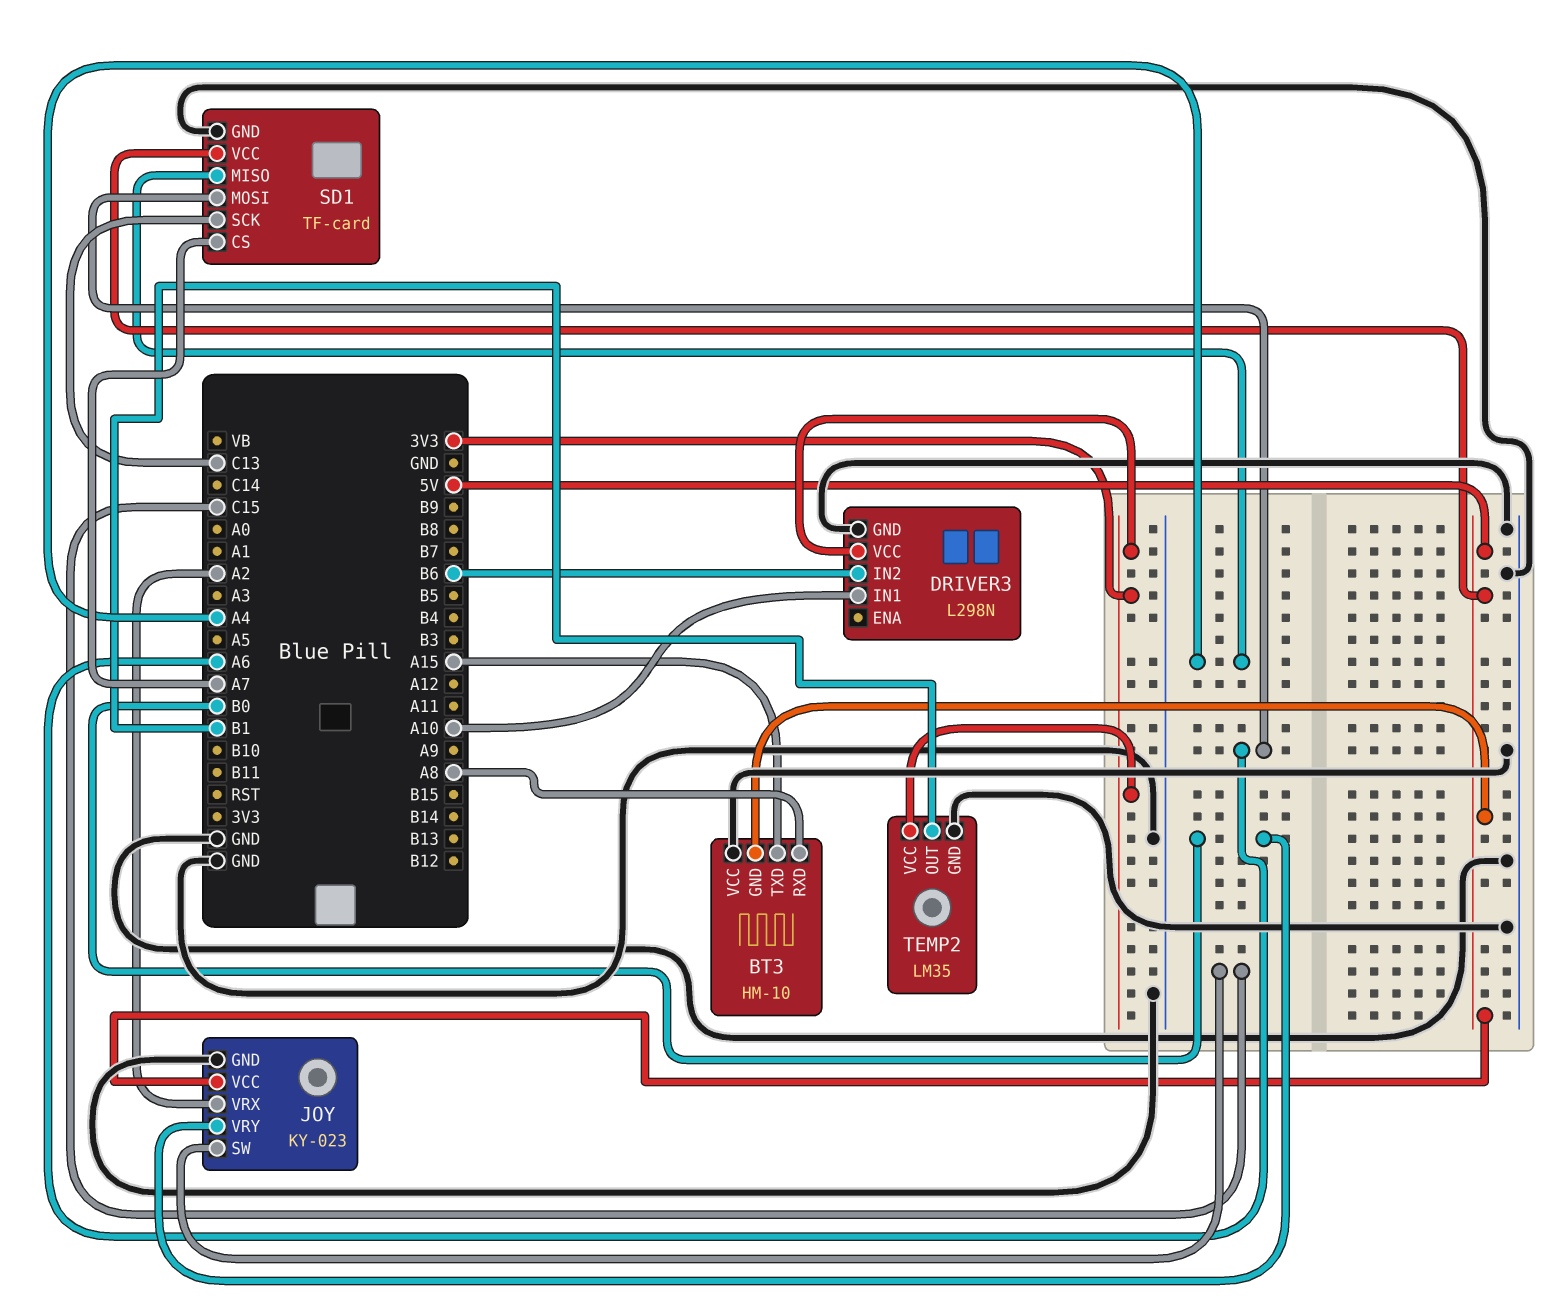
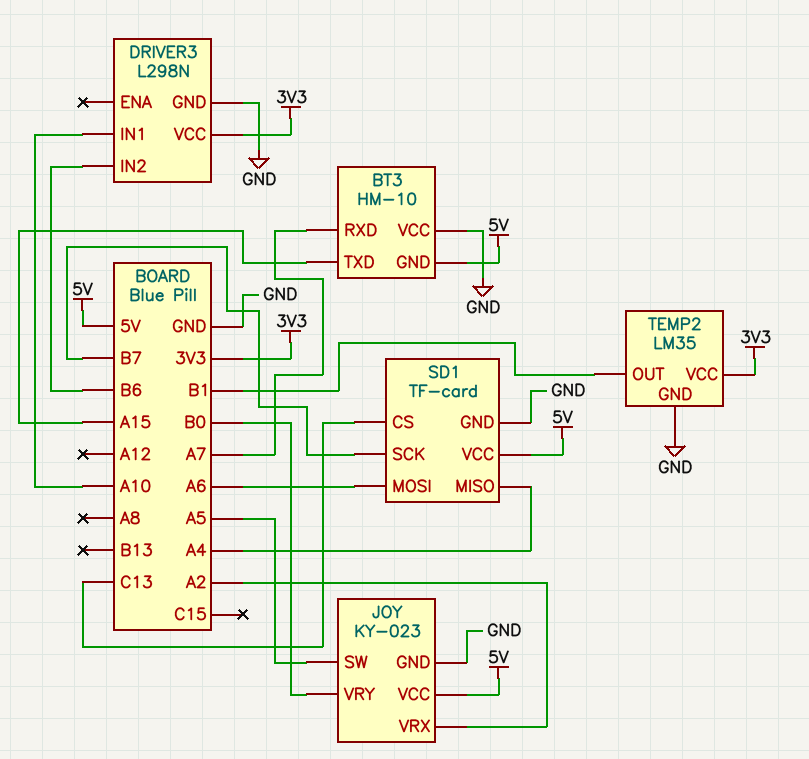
BT3 pin RXD: A8 -> A7
JOY pin SW: C15 -> A5
SD1 pin CS: A7 -> C13
SD1 pin SCK: C13 -> B7

